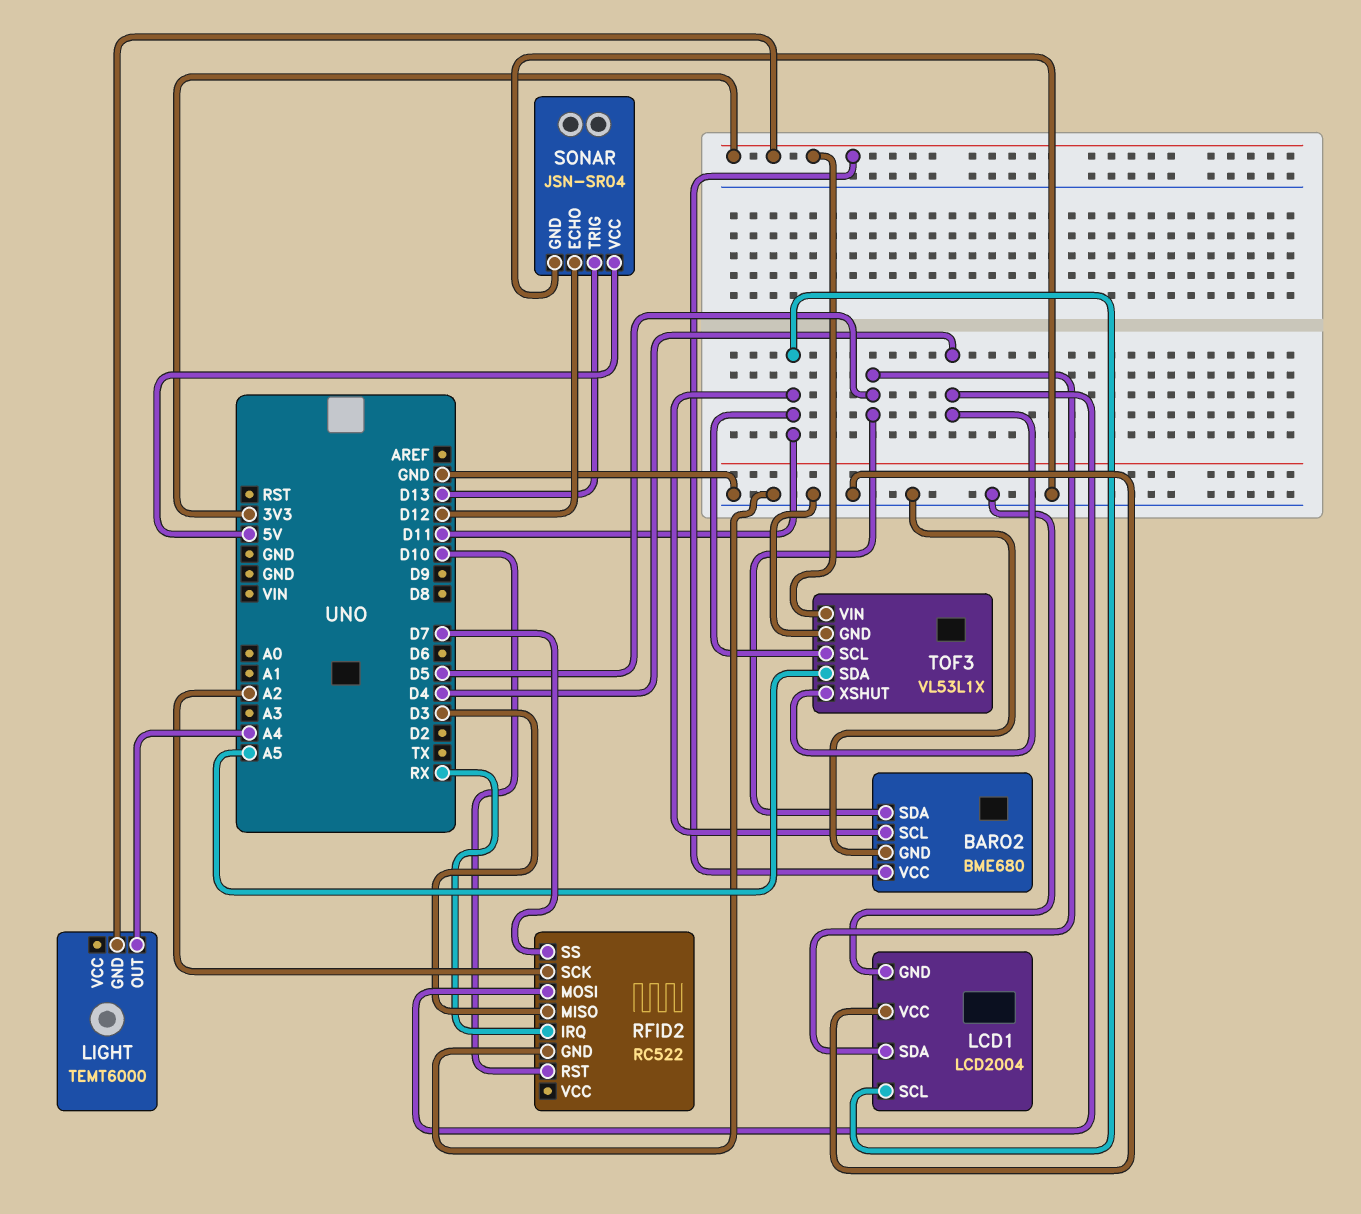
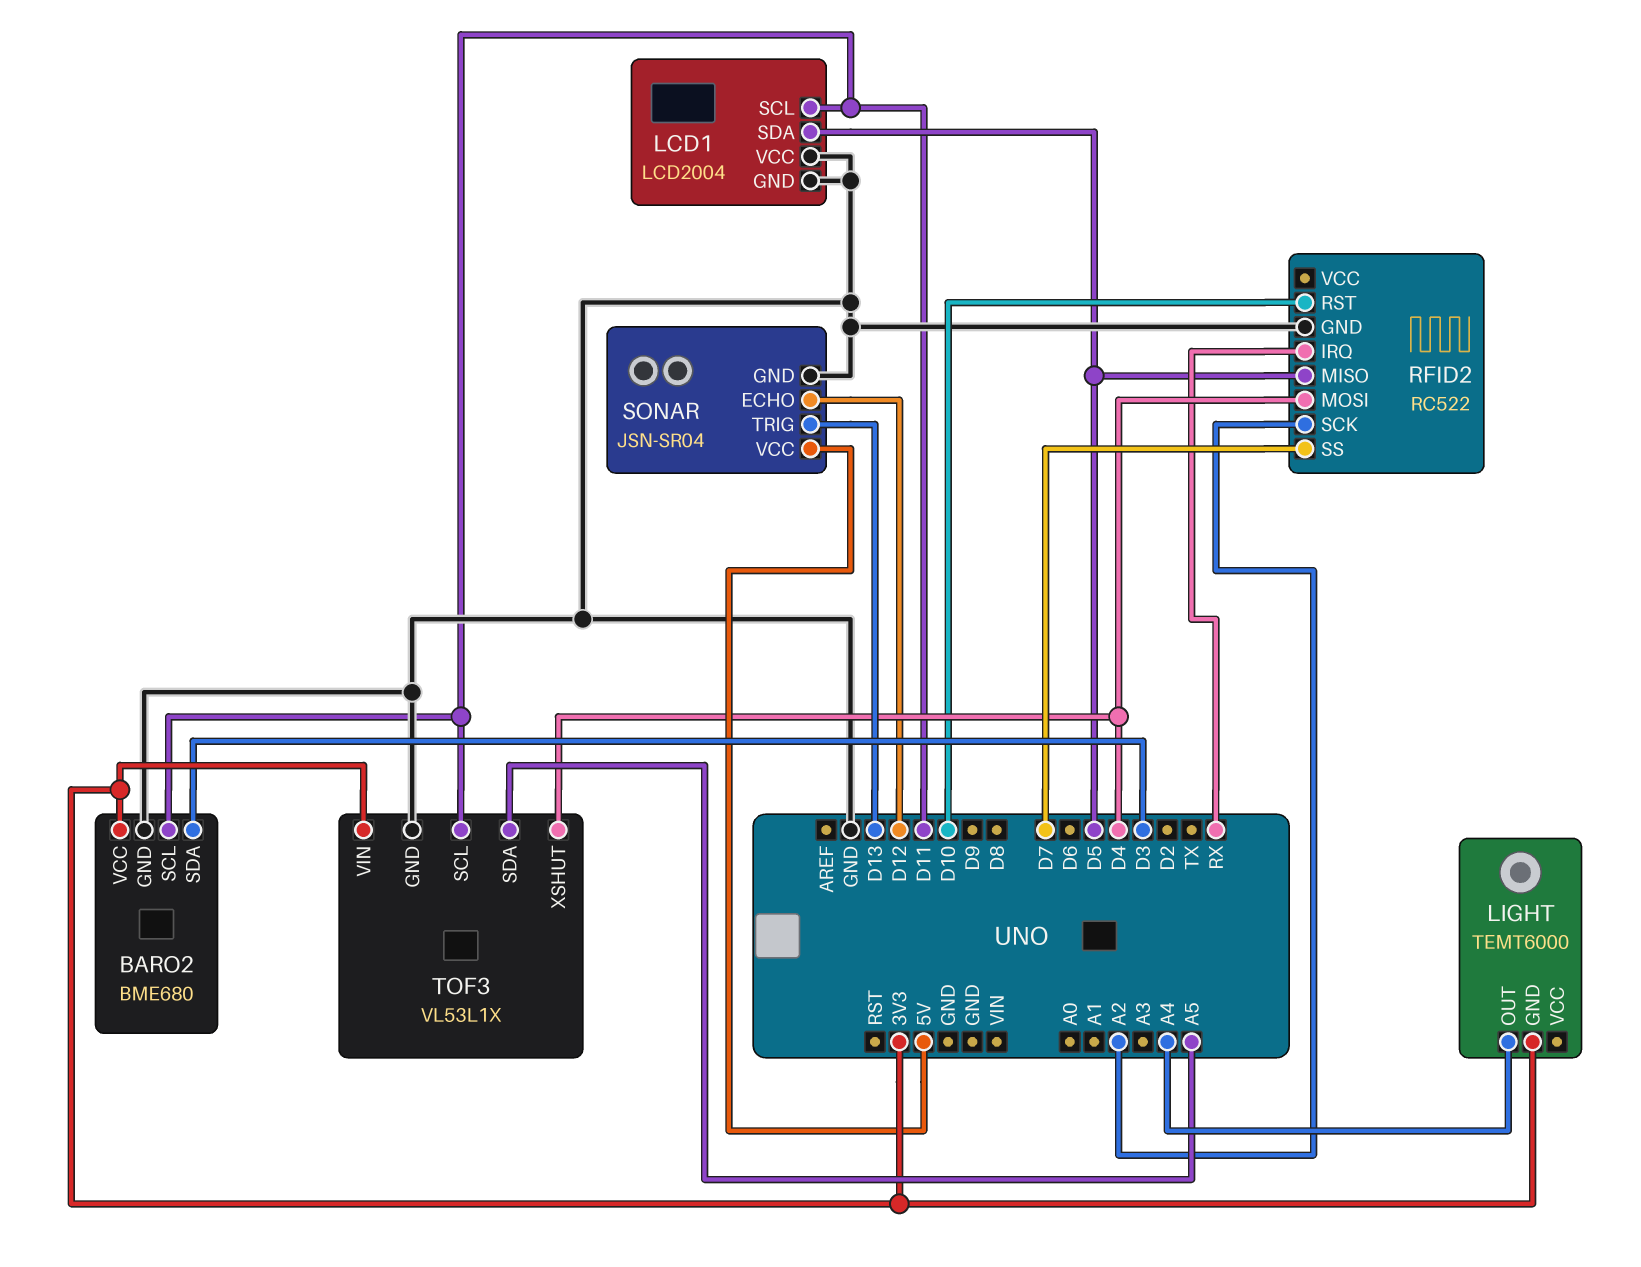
BARO2 pin SDA: D5 -> D3
RFID2 pin MISO: D3 -> D5

